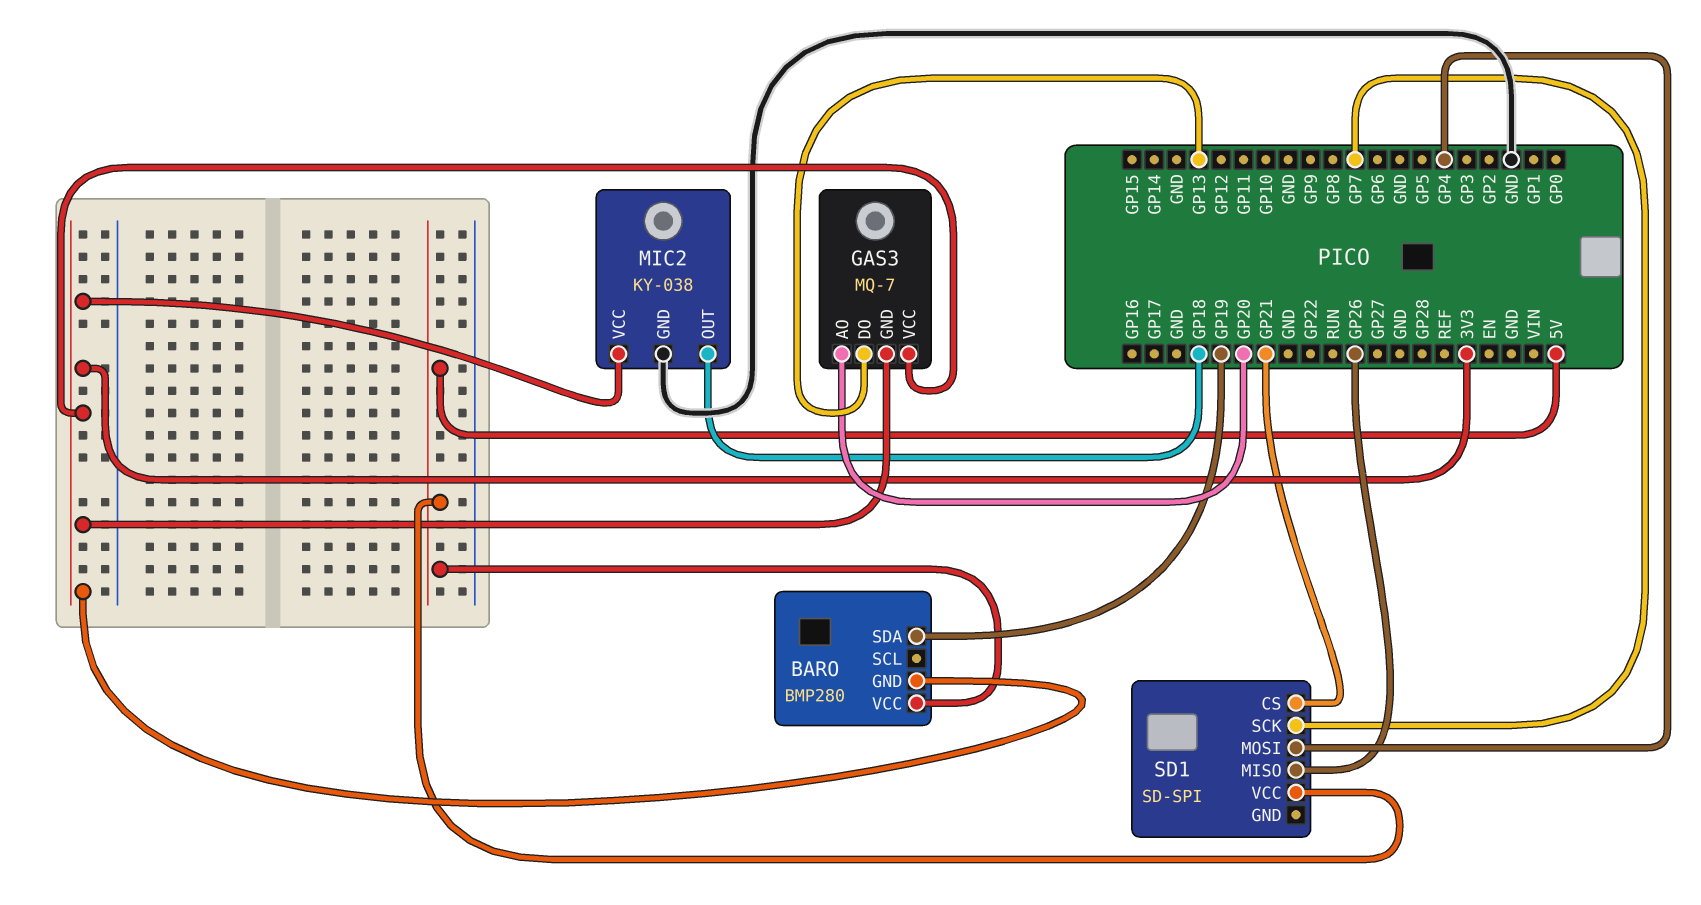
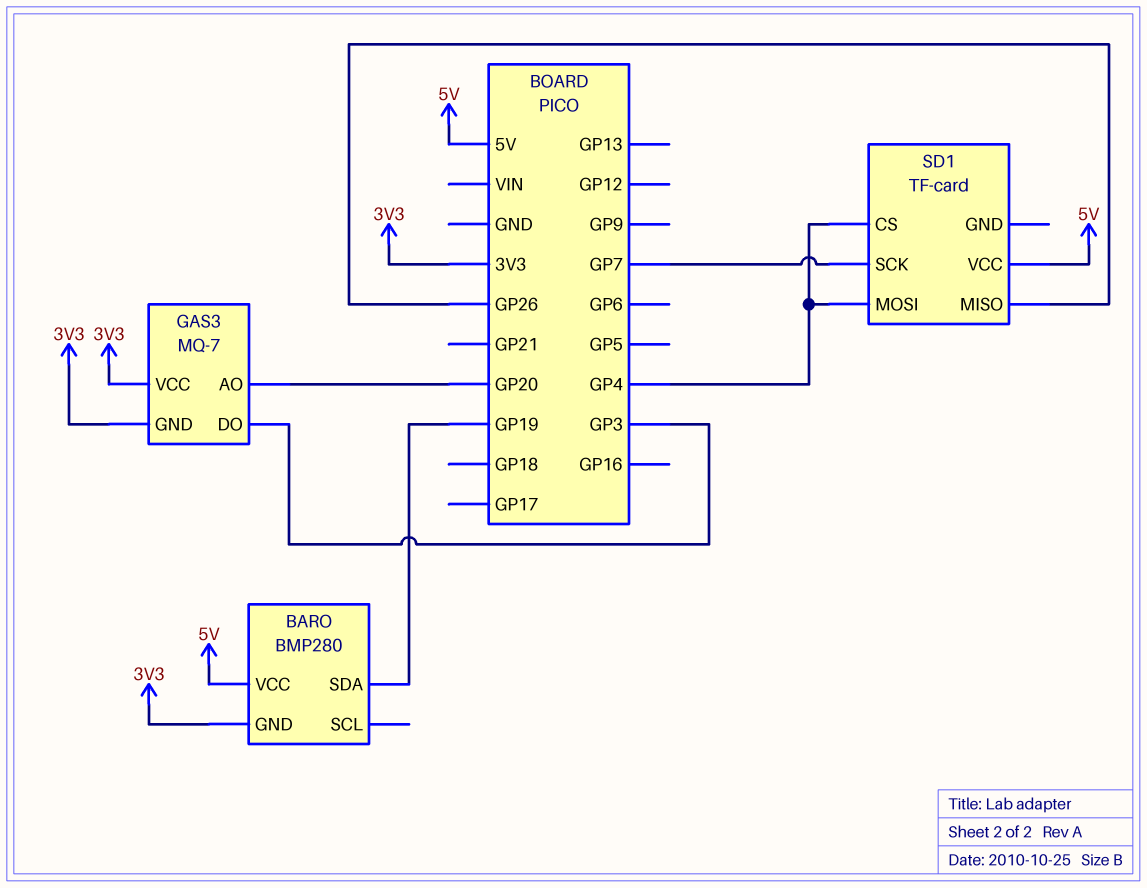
GAS3 pin DO: GP13 -> GP3
MIC2: KY-038 -> none
MIC2 pin GND: GND -> none
MIC2 pin OUT: GP18 -> none
MIC2 pin VCC: 3V3 -> none
SD1: SD-SPI -> TF-card
SD1 pin CS: GP21 -> GP4

